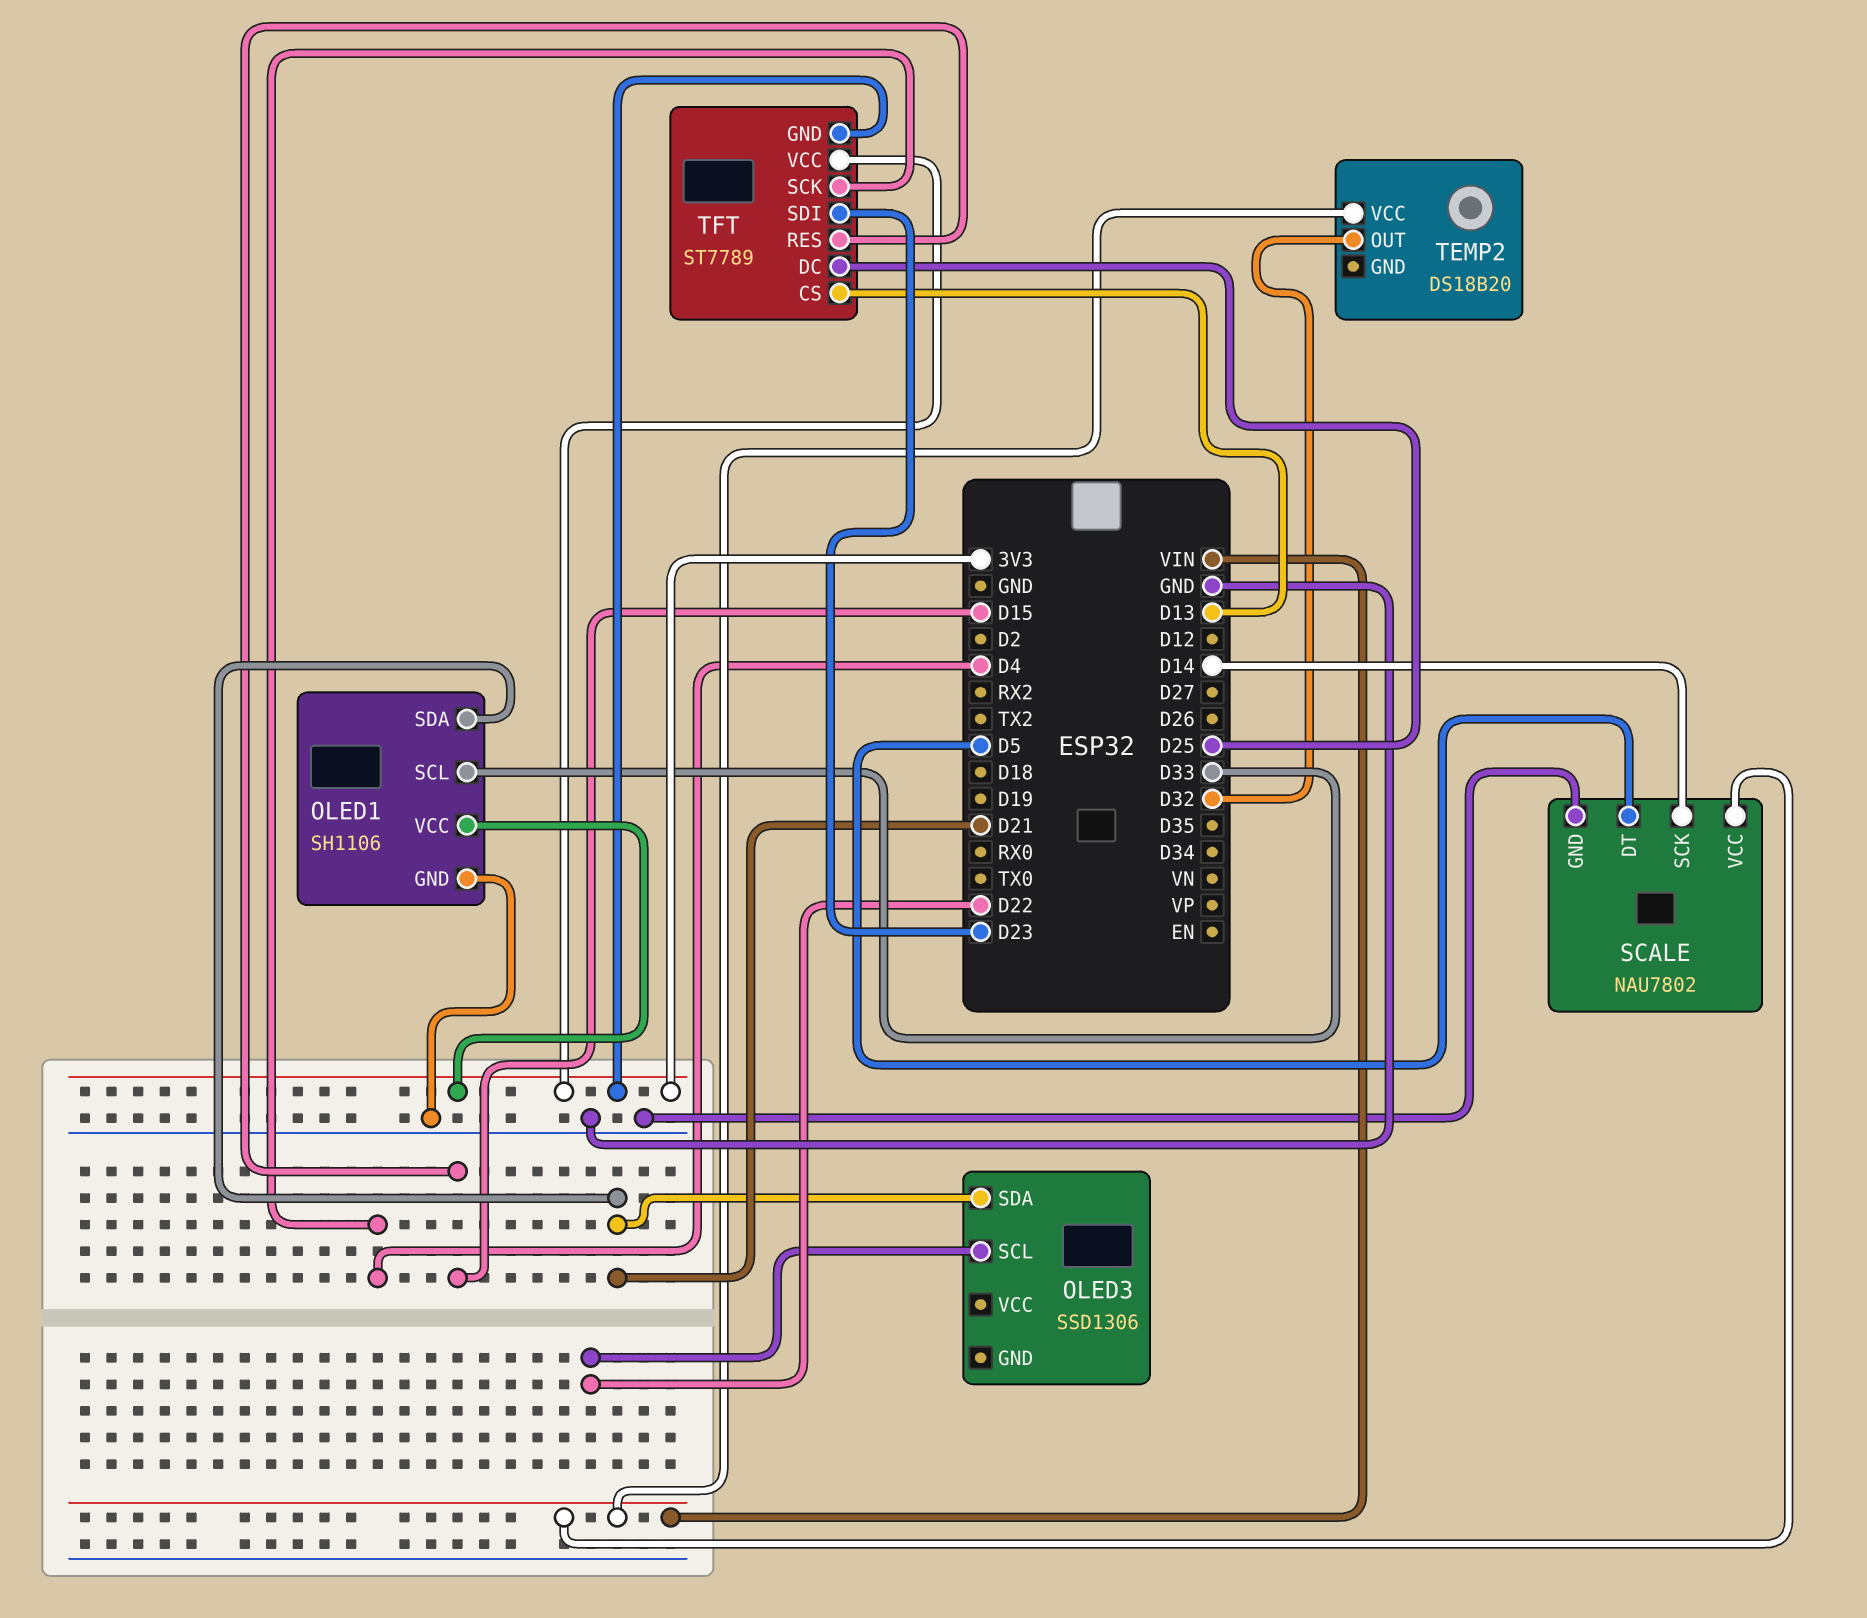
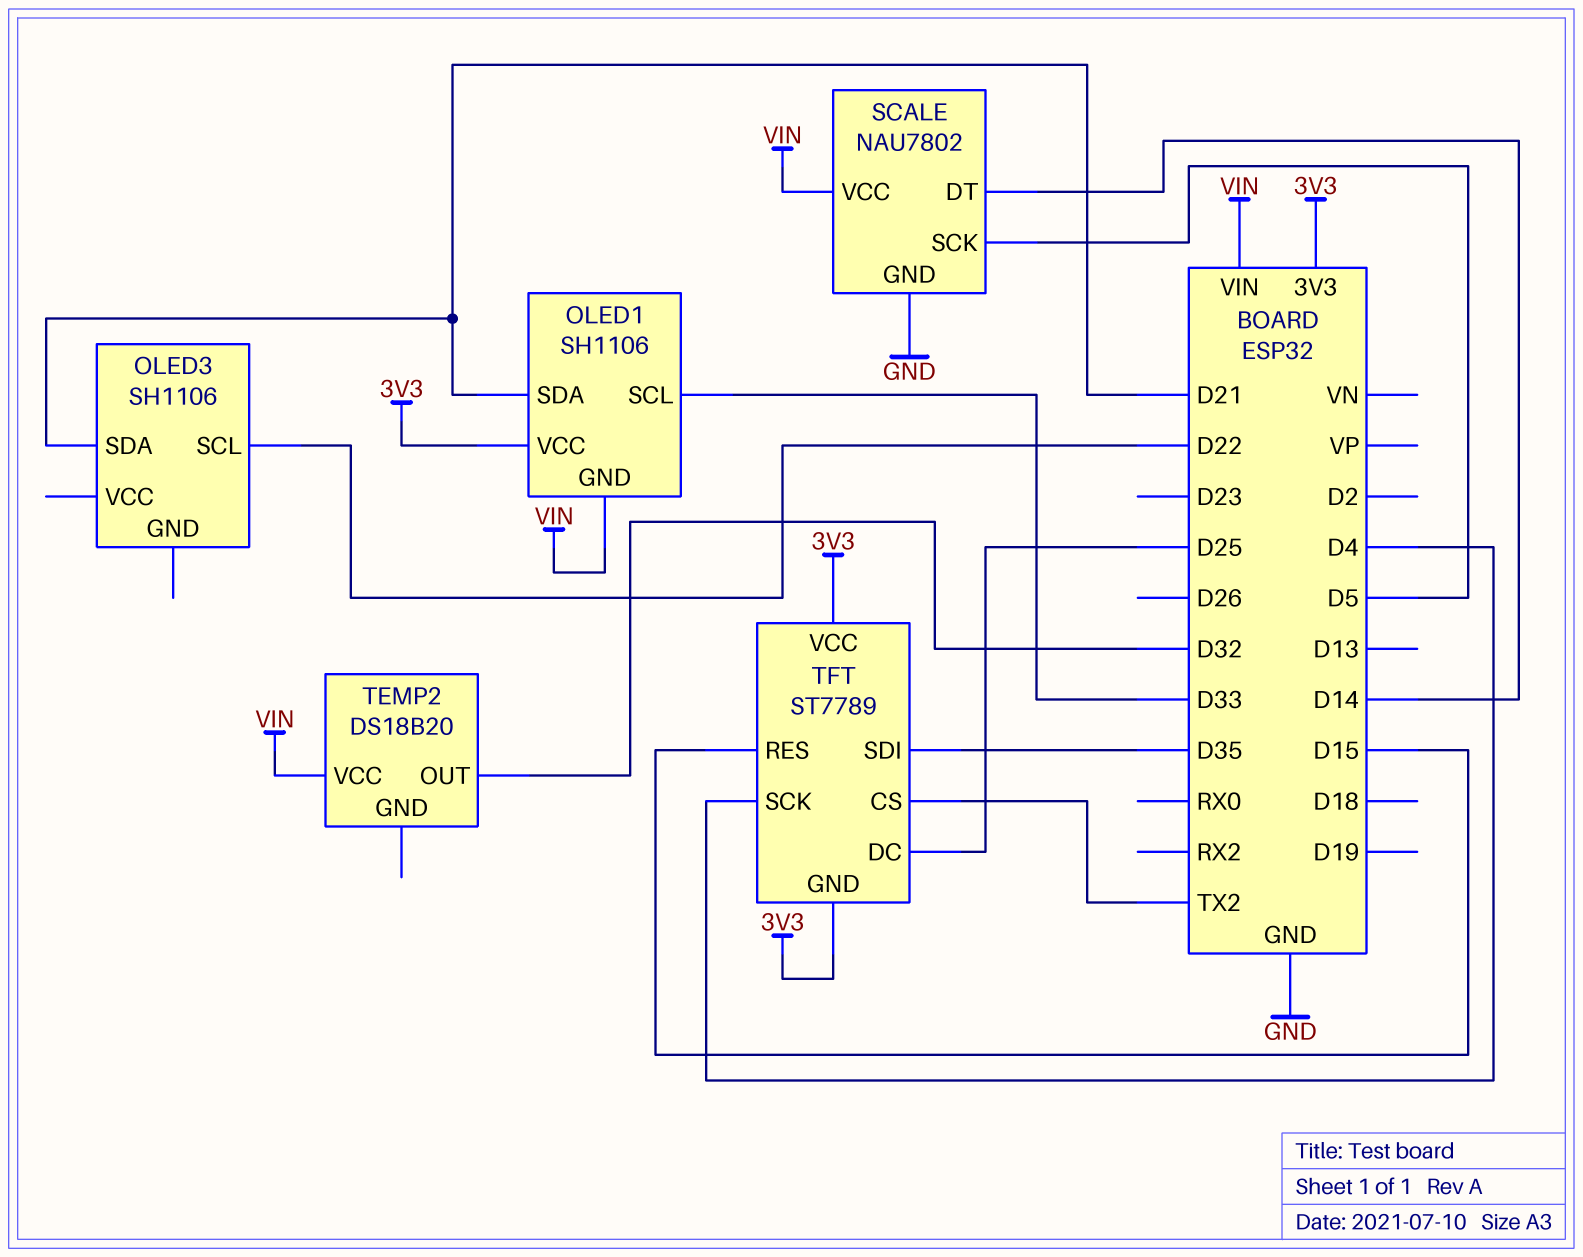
OLED1 pin GND: GND -> VIN
OLED3: SSD1306 -> SH1106
SCALE pin DT: D5 -> D14
SCALE pin SCK: D14 -> D5
TFT pin CS: D13 -> TX2
TFT pin SDI: D23 -> D35

